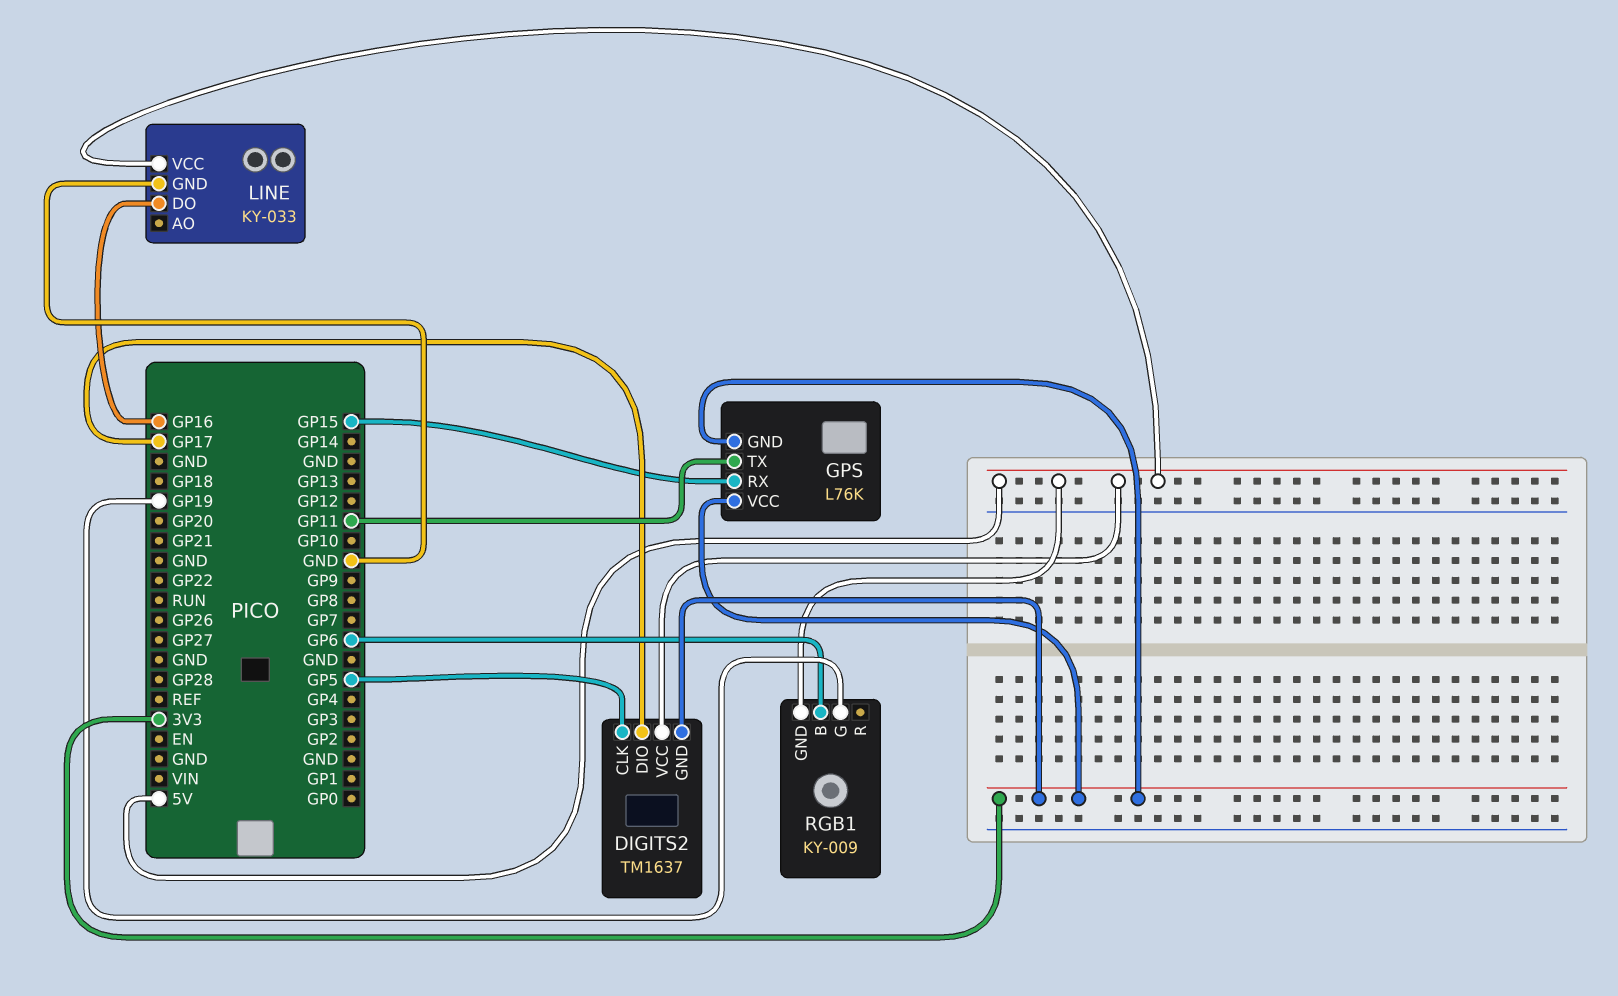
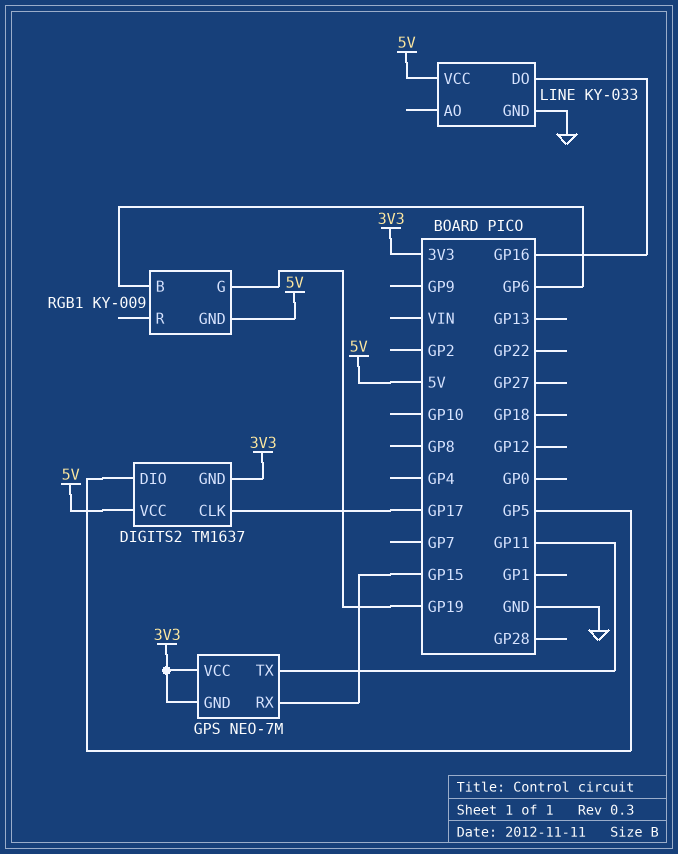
DIGITS2 pin CLK: GP5 -> GP17
DIGITS2 pin DIO: GP17 -> GP5
GPS: L76K -> NEO-7M

